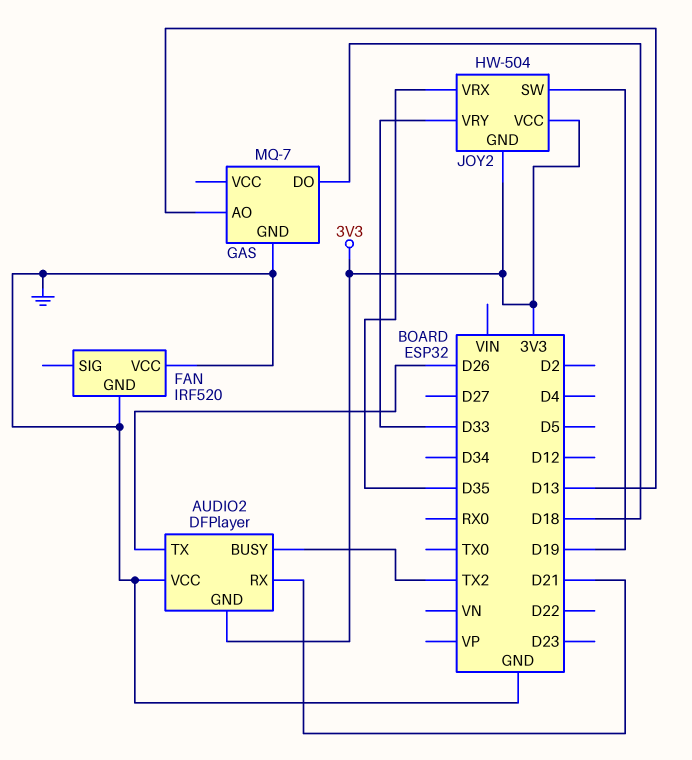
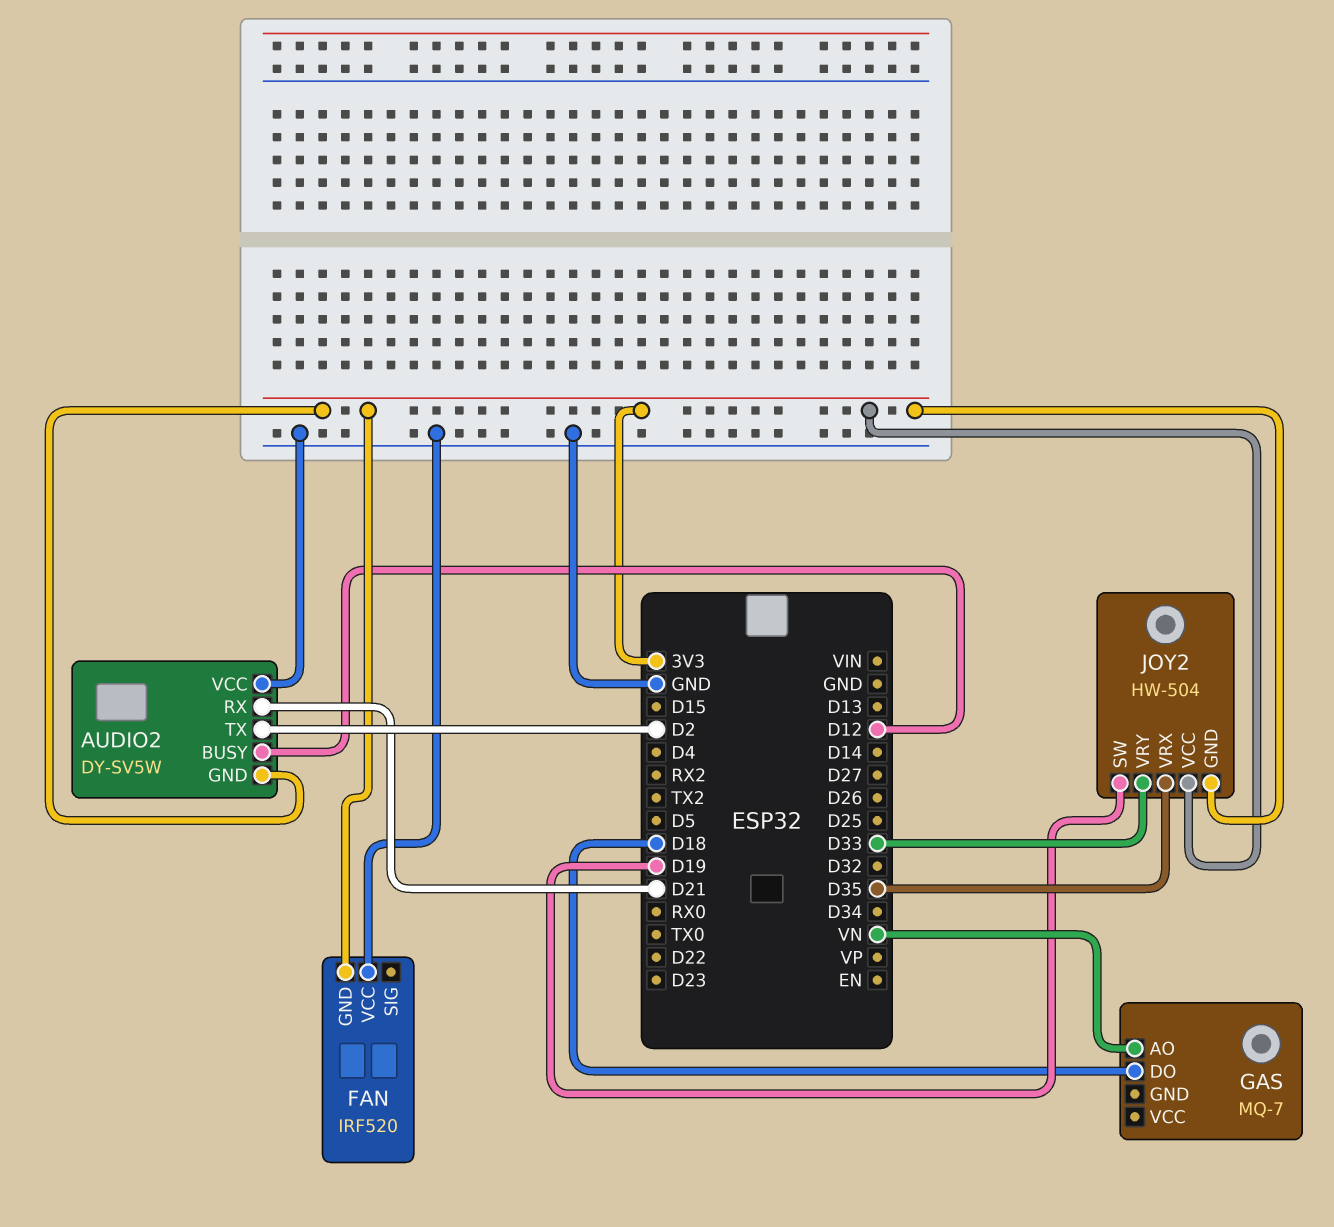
AUDIO2: DFPlayer -> DY-SV5W
AUDIO2 pin BUSY: TX2 -> D12
AUDIO2 pin TX: D26 -> D2
FAN pin GND: GND -> 3V3
GAS pin AO: D13 -> VN
GAS pin GND: GND -> none

